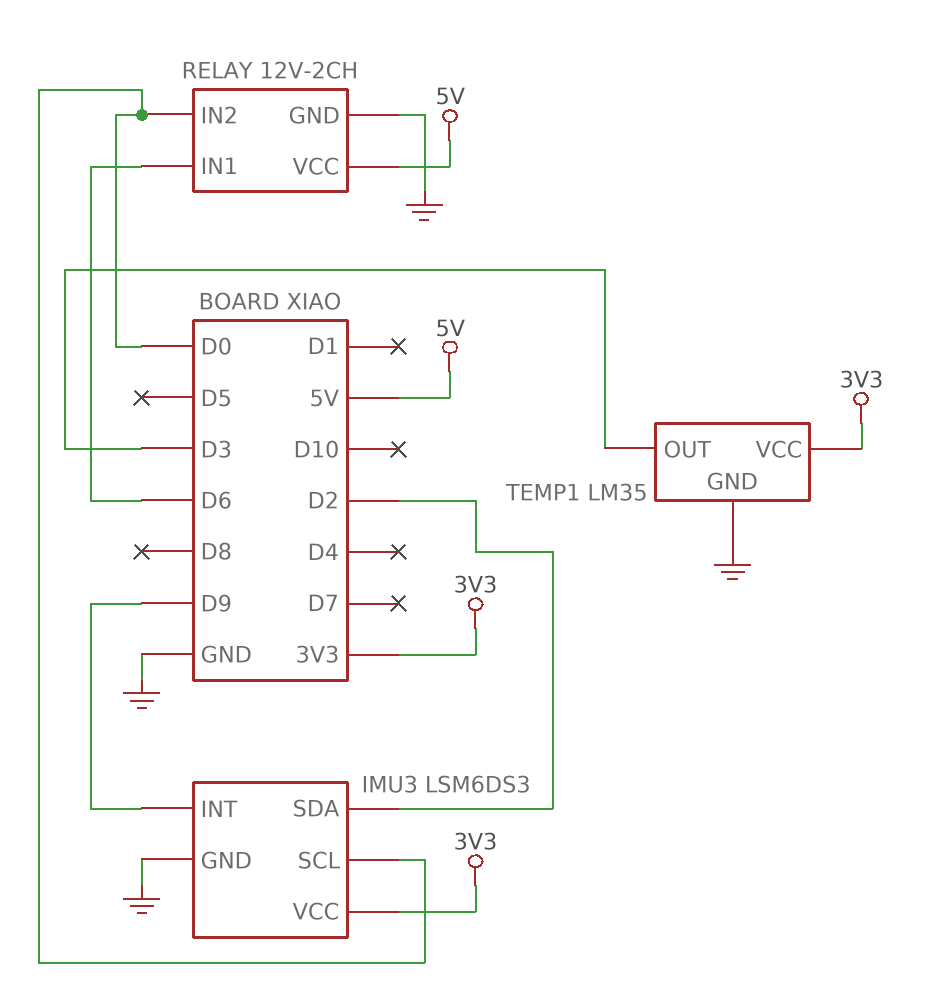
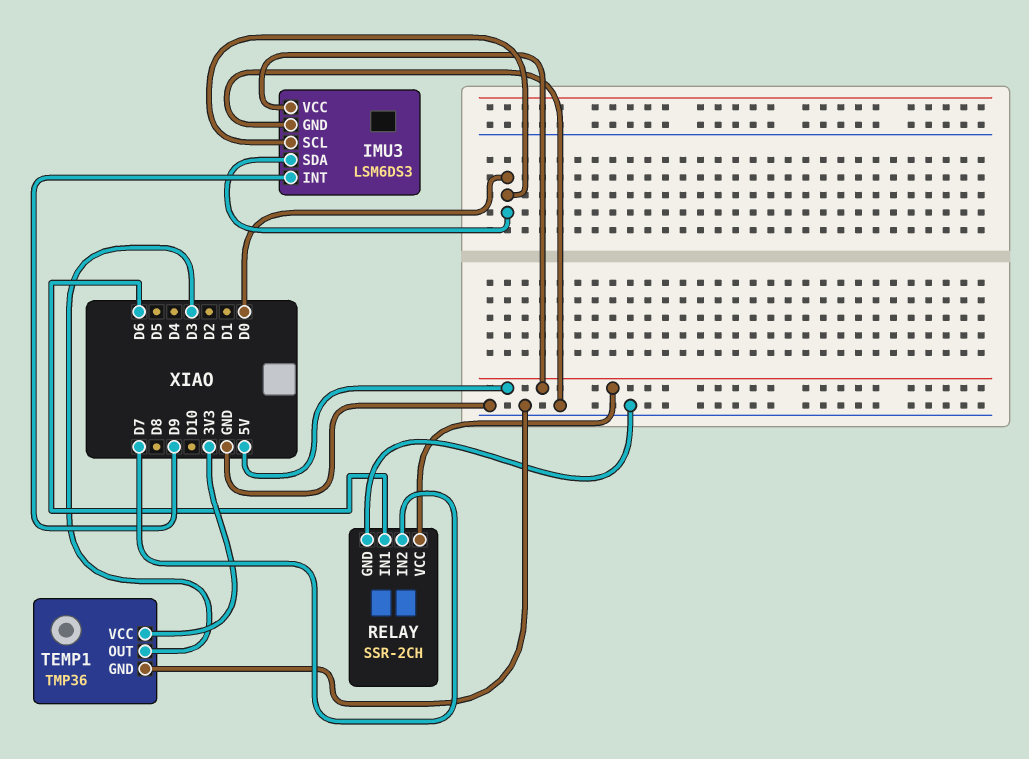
IMU3 pin SDA: D2 -> D0
IMU3 pin VCC: 3V3 -> 5V
RELAY: 12V-2CH -> SSR-2CH
RELAY pin IN2: D0 -> D7
TEMP1: LM35 -> TMP36

